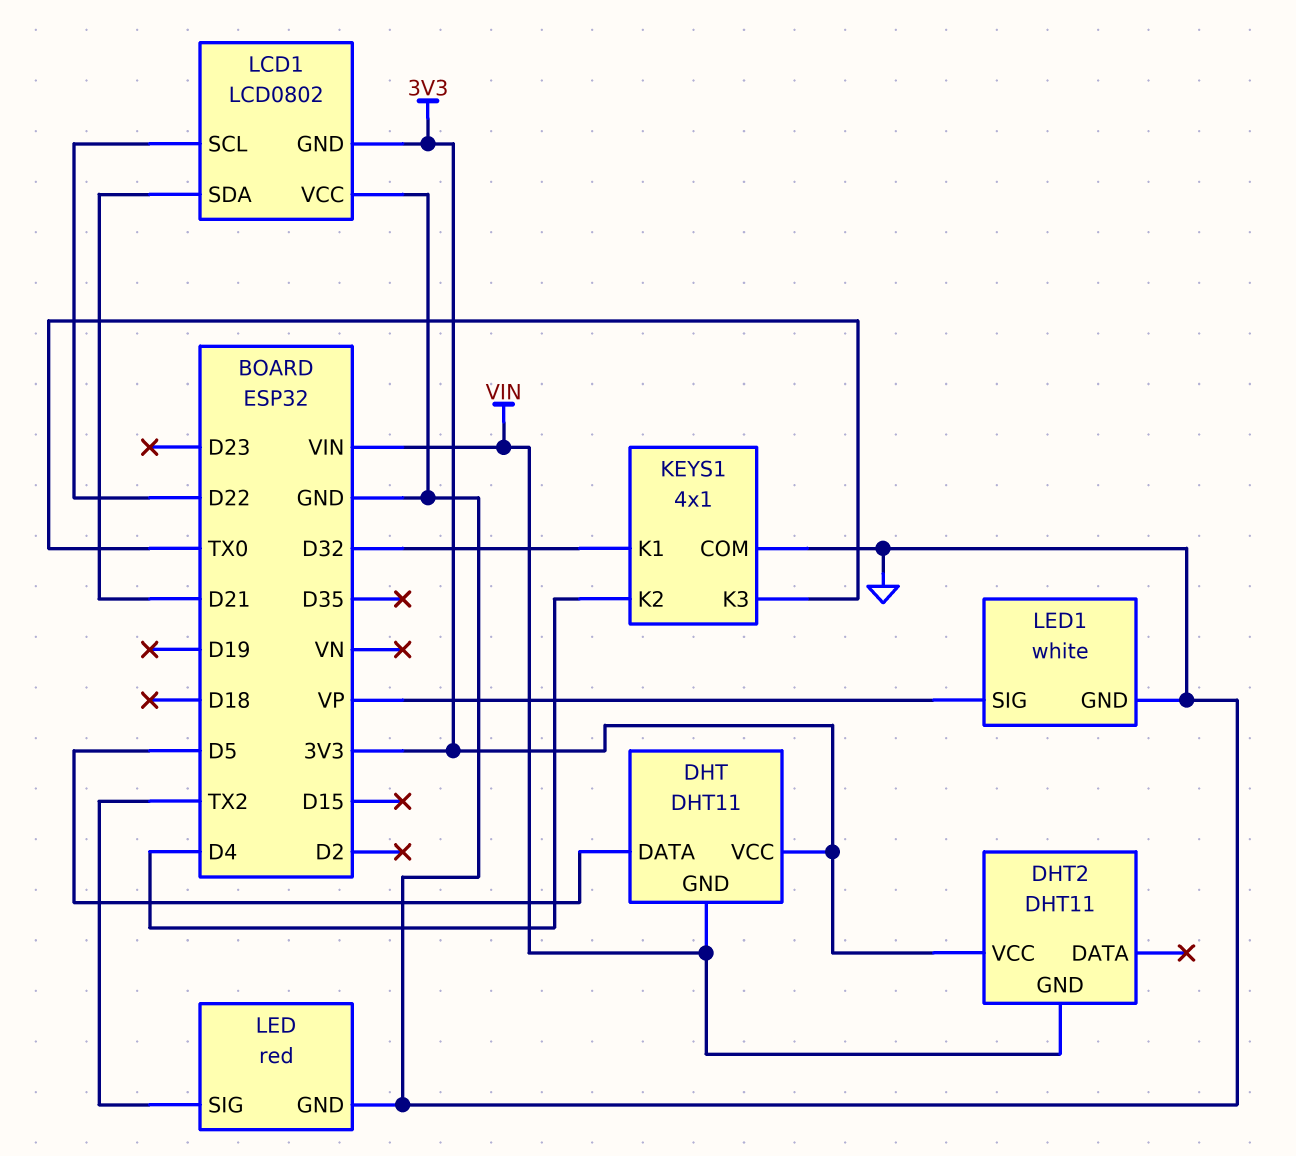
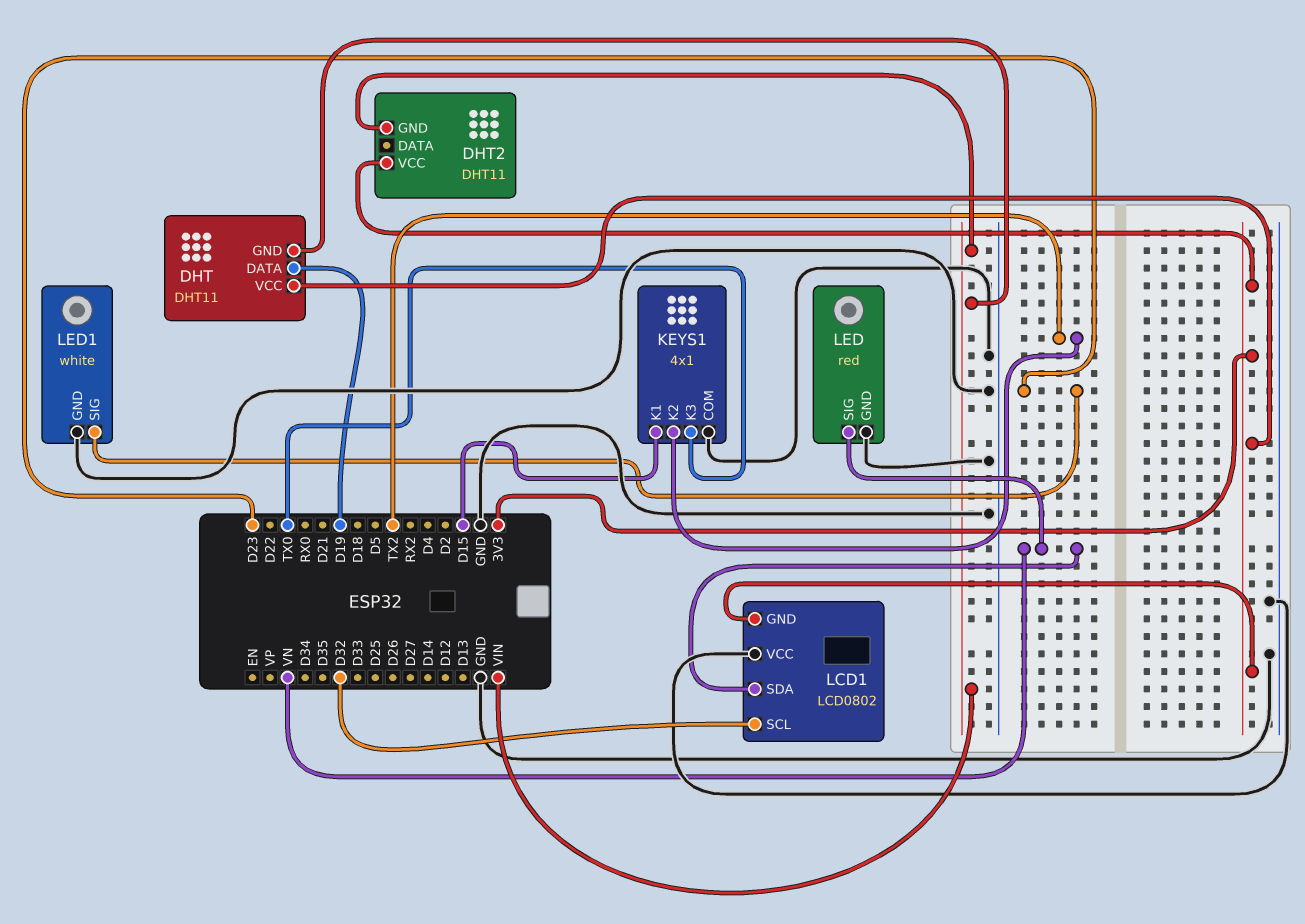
DHT pin DATA: D5 -> D19
KEYS1 pin K1: D32 -> D15
KEYS1 pin K2: D4 -> TX2
LCD1 pin SCL: D22 -> D32
LCD1 pin SDA: D21 -> VN
LED pin SIG: TX2 -> VN
LED1 pin SIG: VP -> D23

